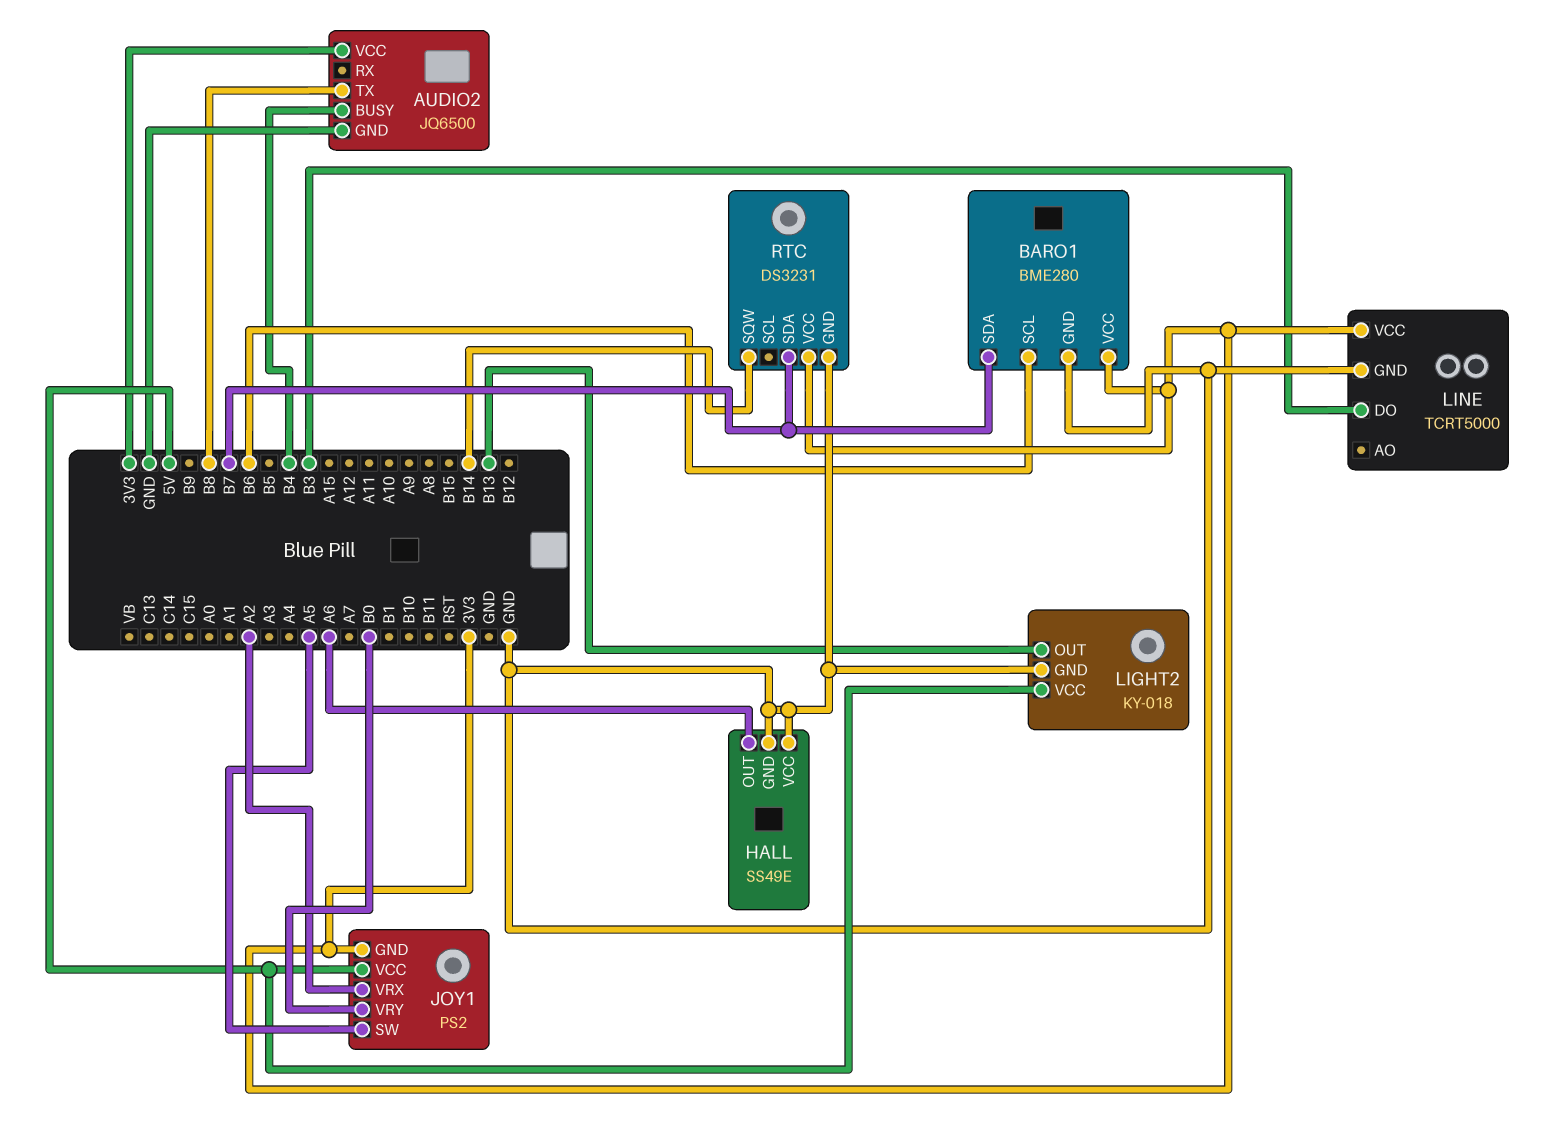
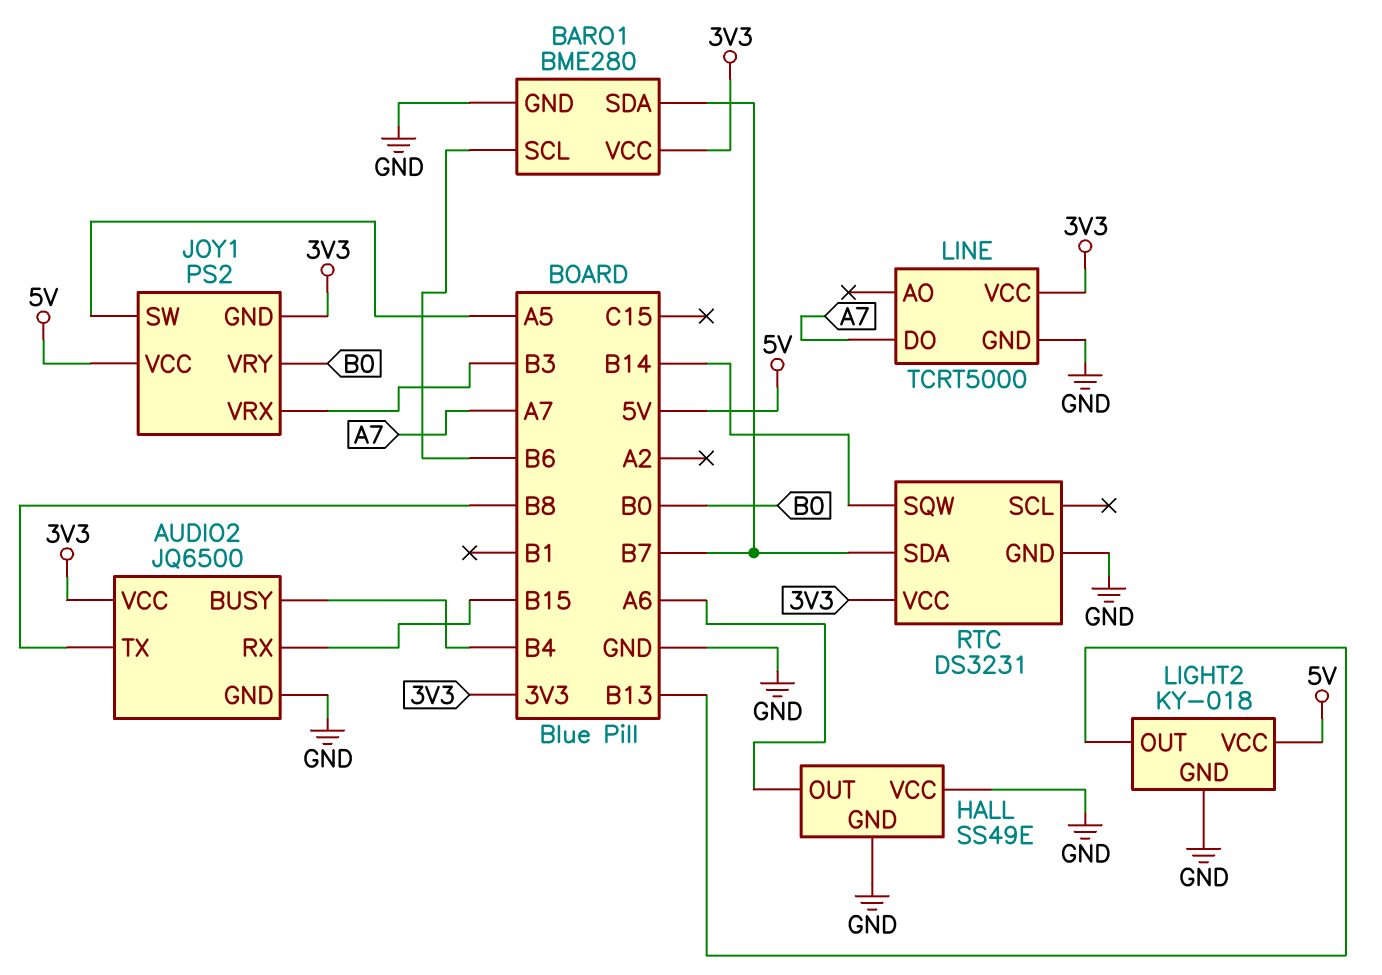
AUDIO2 pin RX: none -> B15
JOY1 pin VRX: A2 -> B3
LINE pin DO: B3 -> A7

